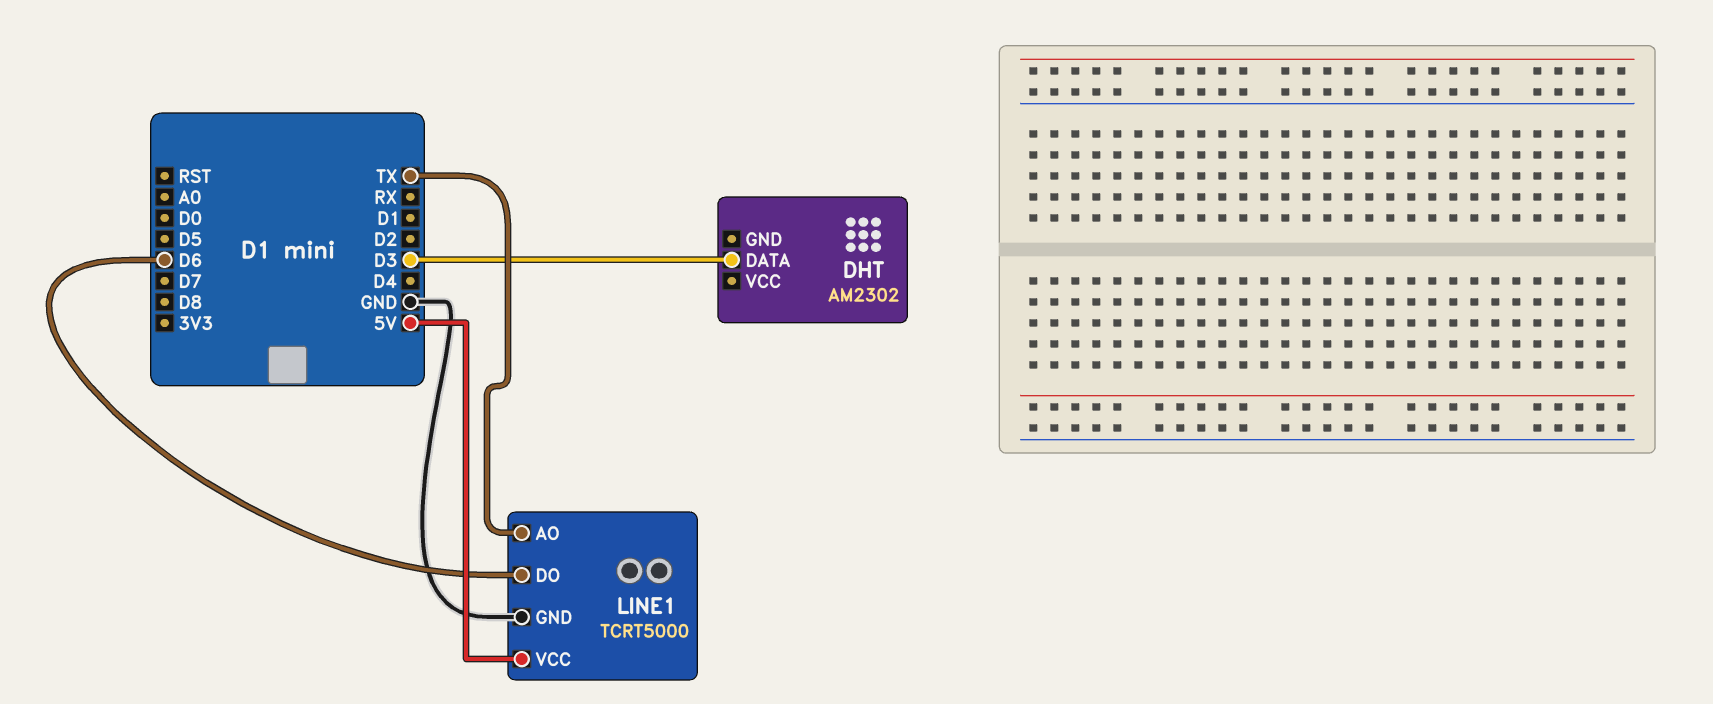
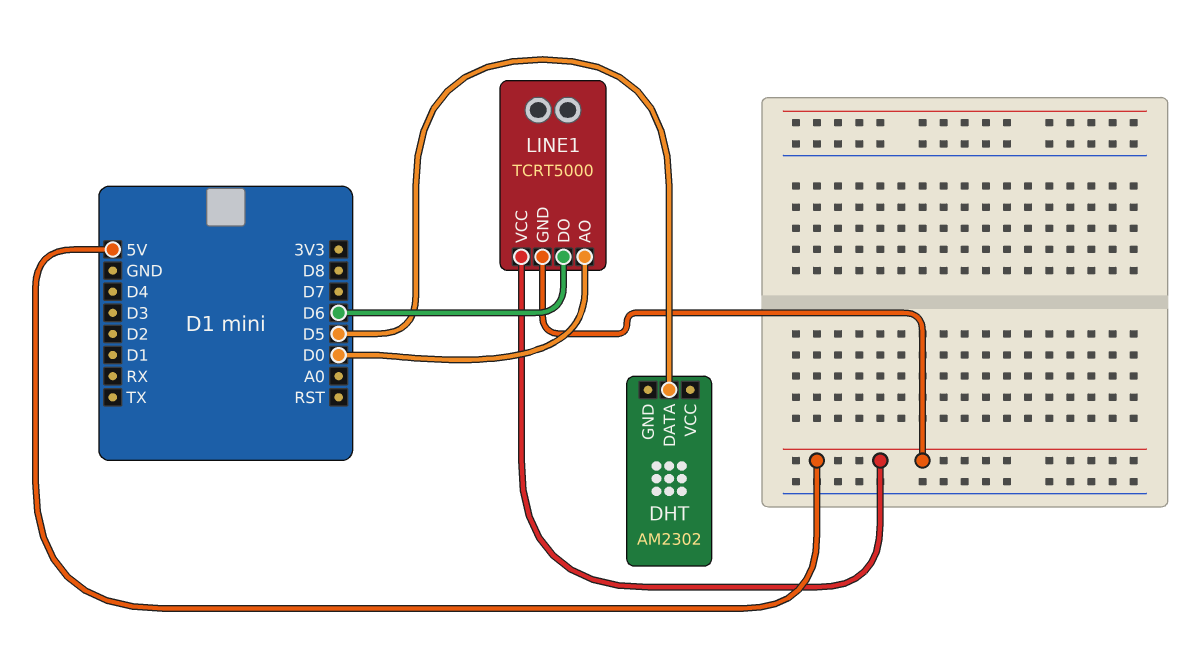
DHT pin DATA: D3 -> D5
LINE1 pin AO: TX -> D0
LINE1 pin GND: GND -> 5V

